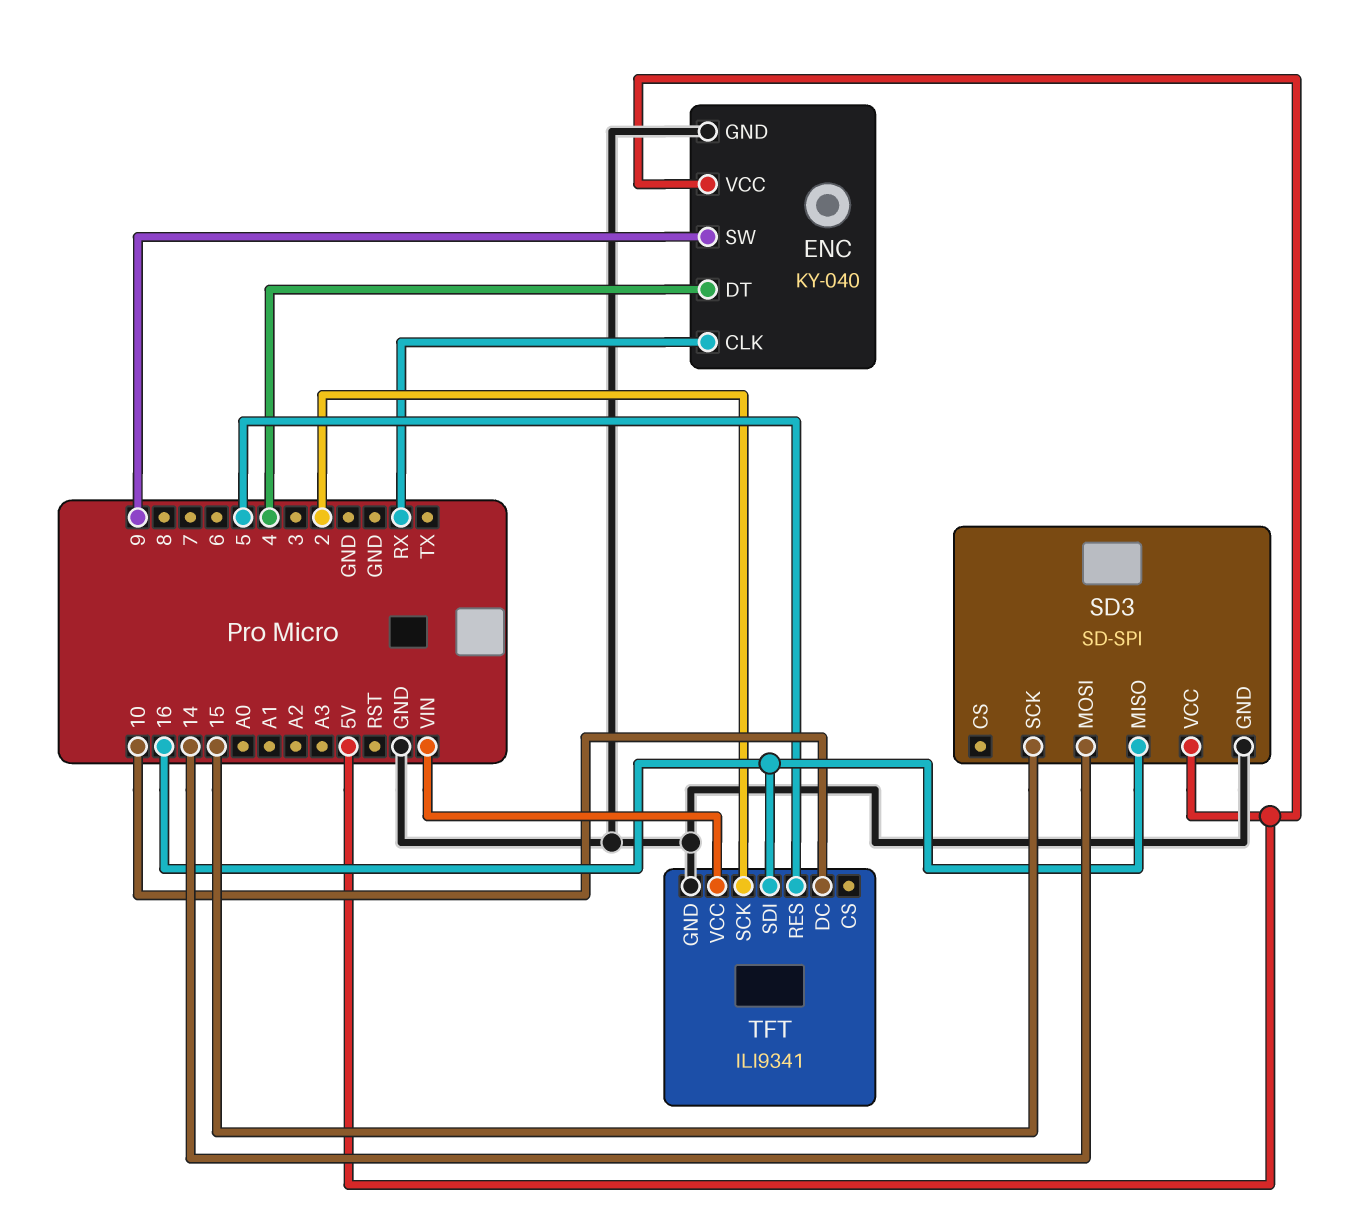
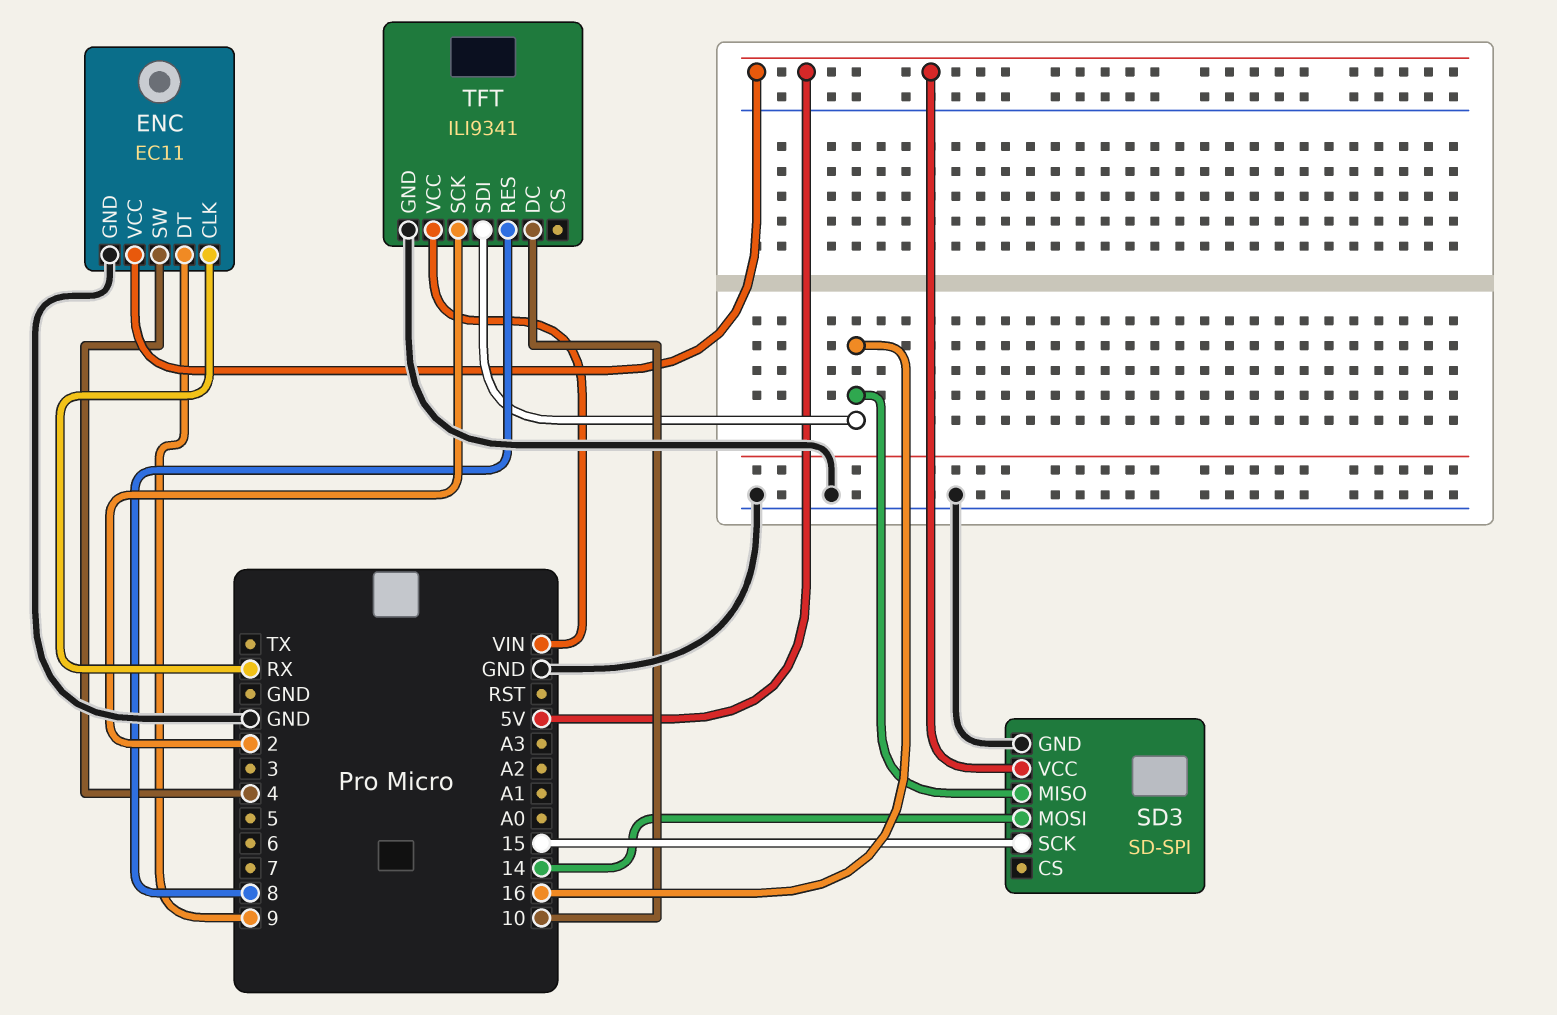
ENC: KY-040 -> EC11
ENC pin DT: 4 -> 9
ENC pin SW: 9 -> 4
TFT pin RES: 5 -> 8

